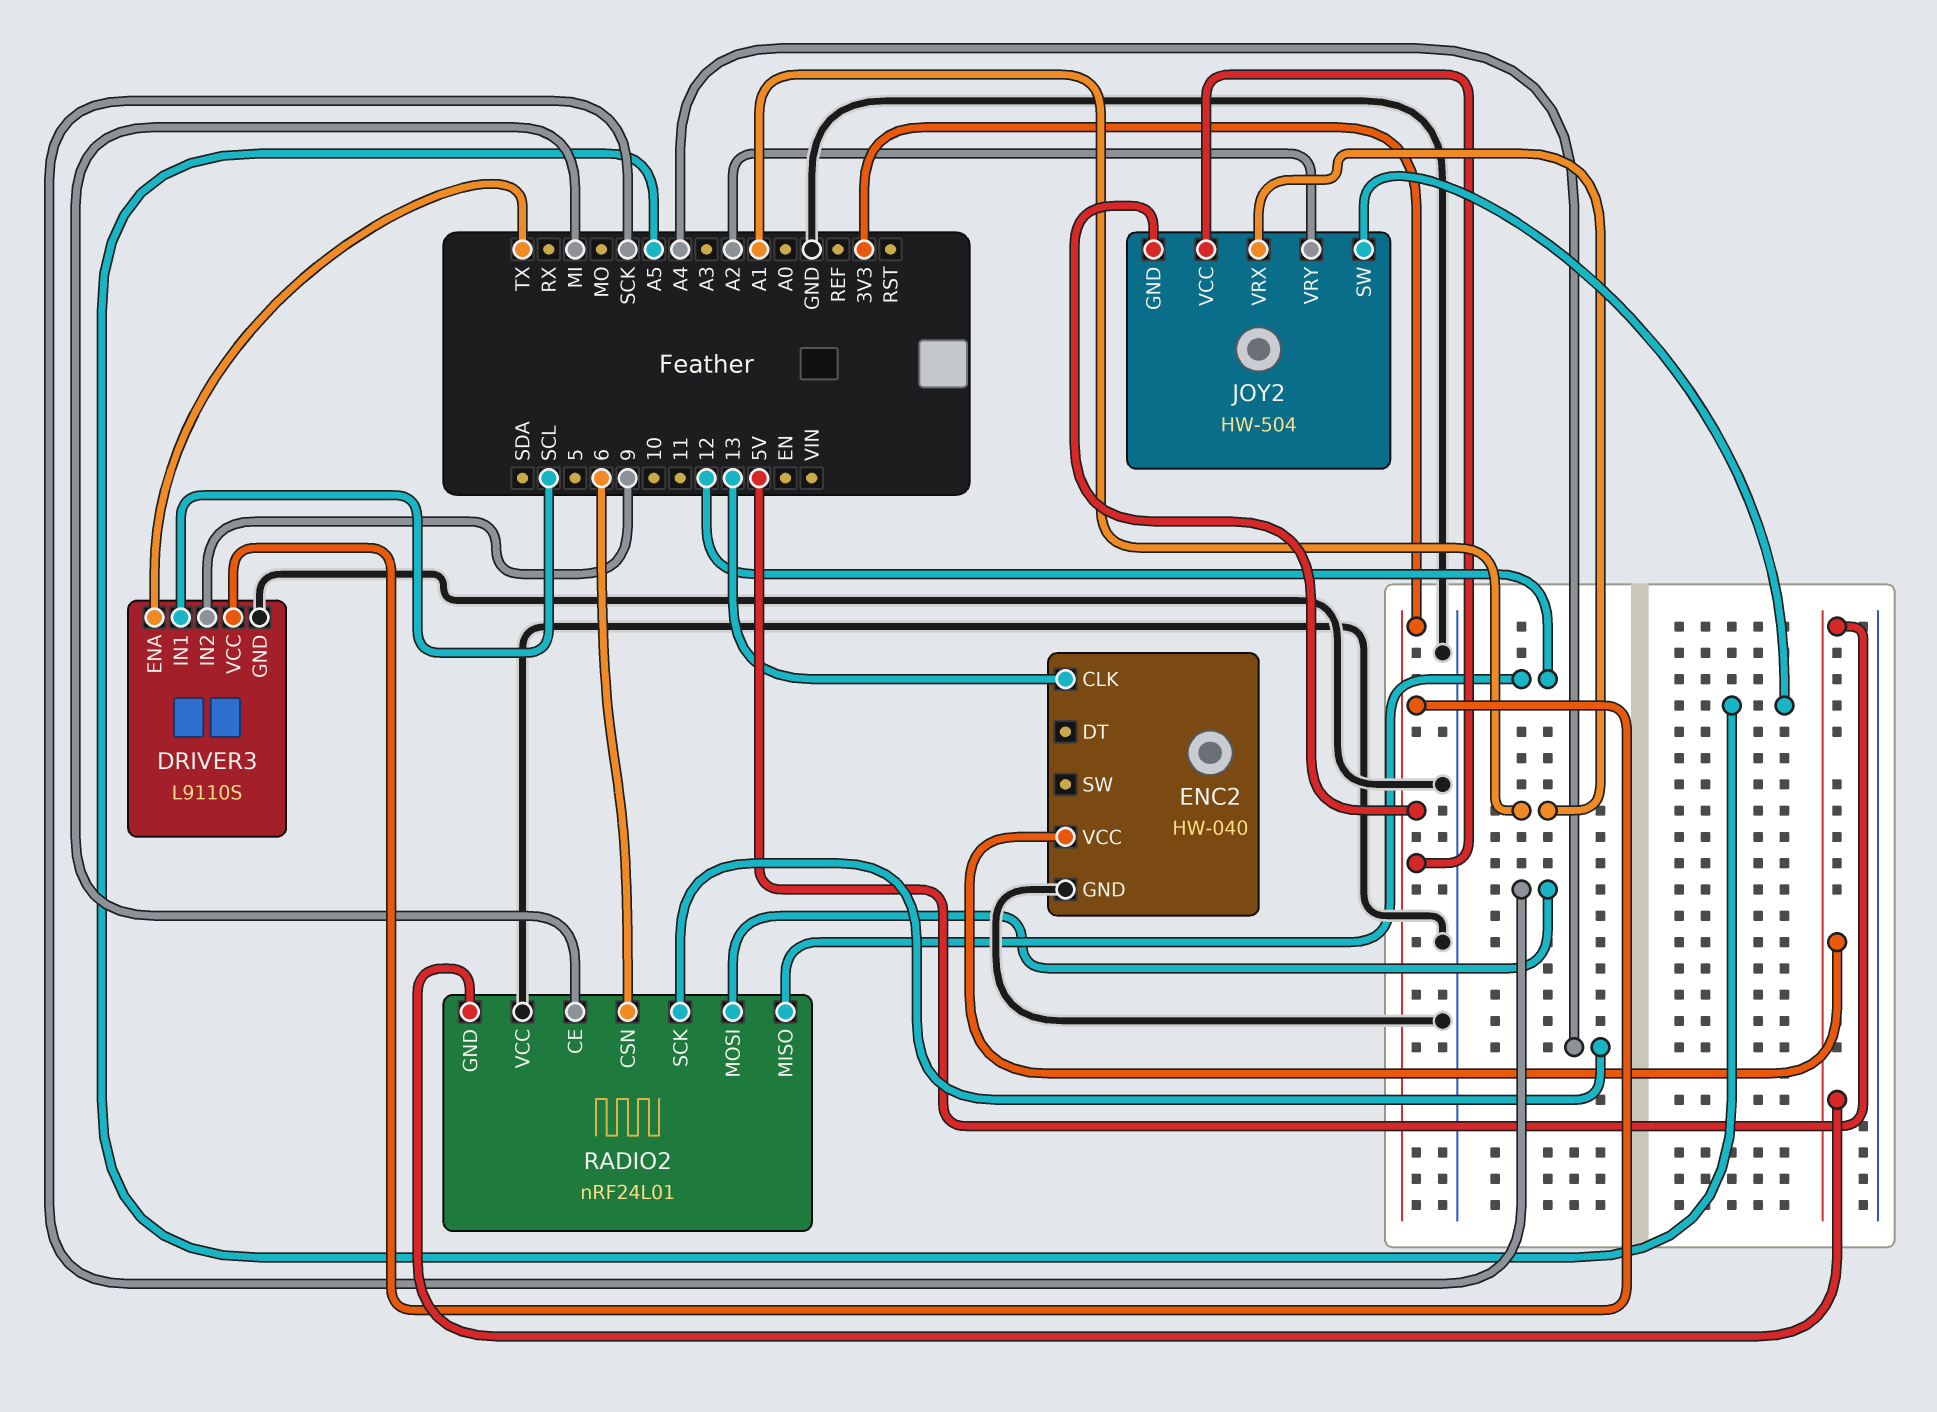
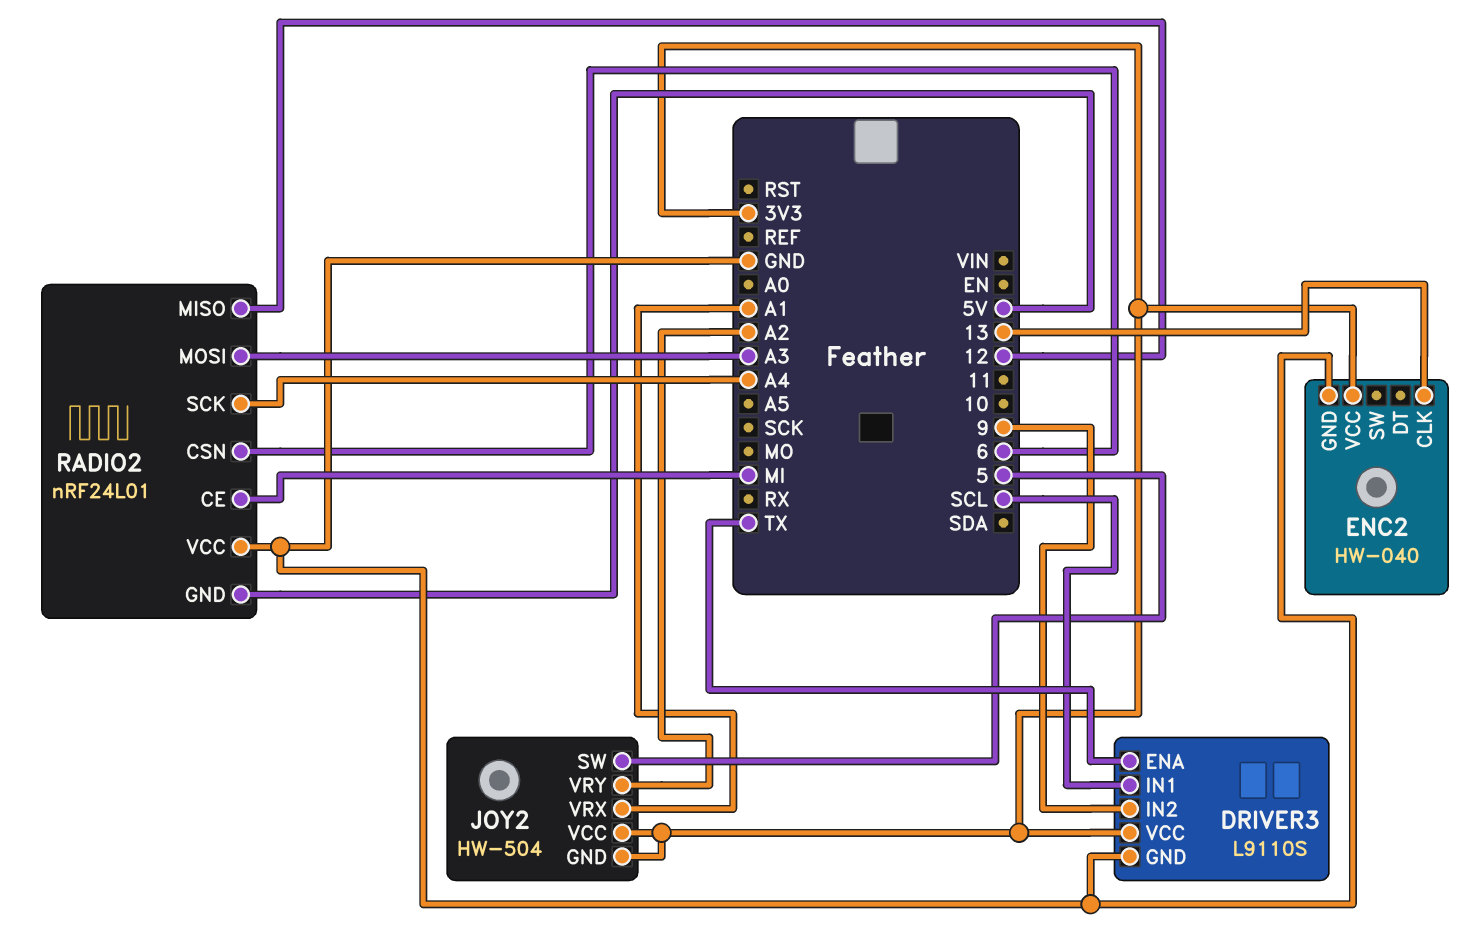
ENC2 pin VCC: 5V -> 3V3
JOY2 pin SW: A5 -> 5
RADIO2 pin MOSI: SCK -> A3

